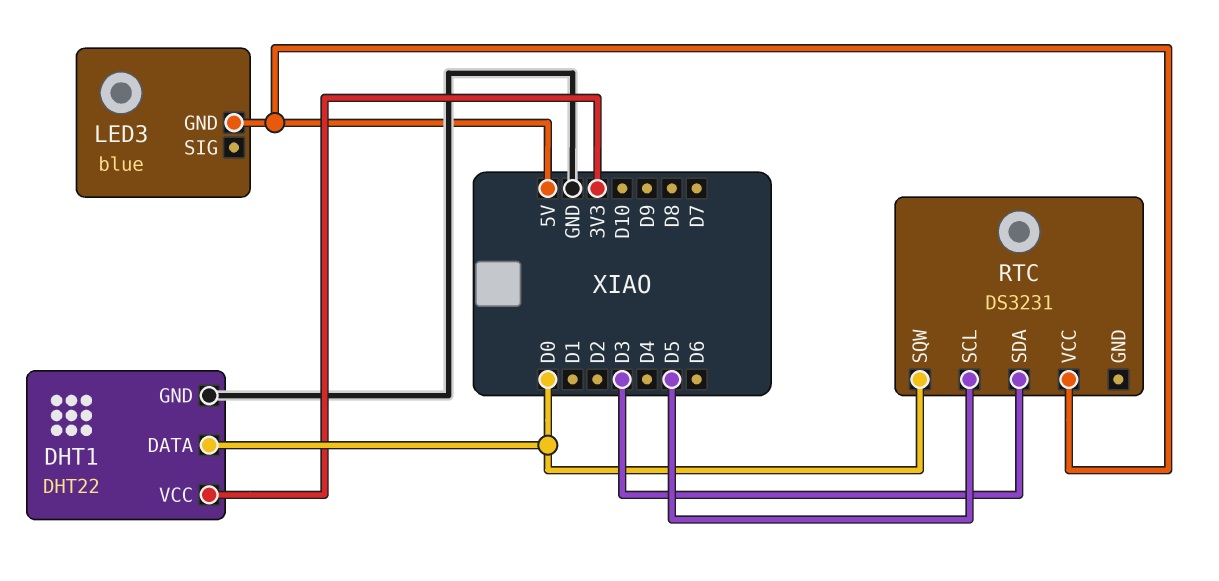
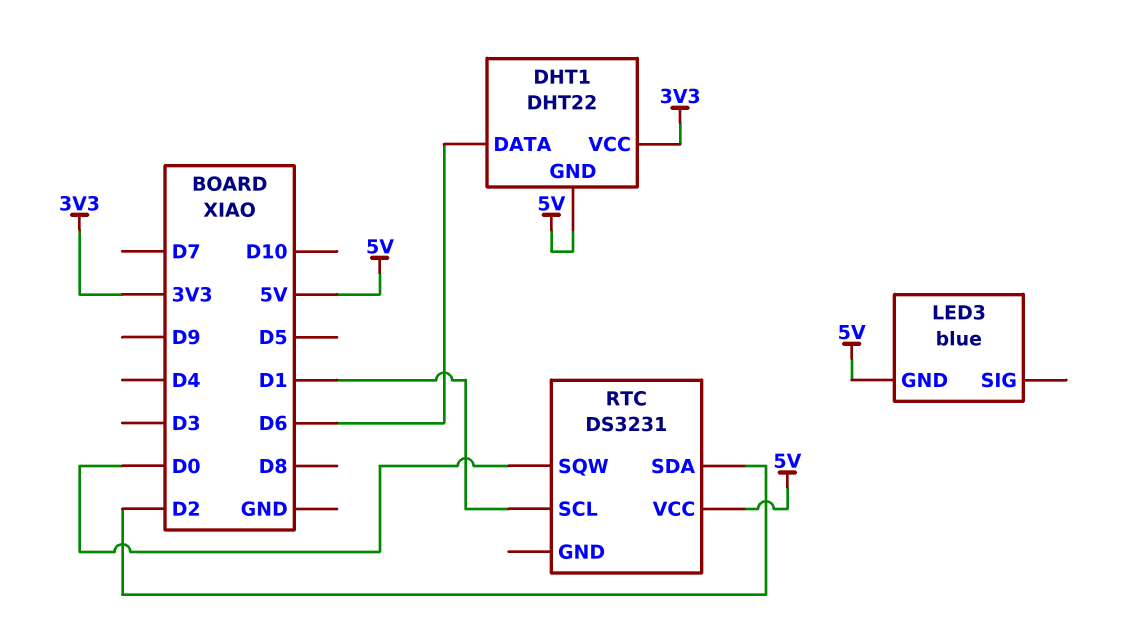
DHT1 pin DATA: D0 -> D6
DHT1 pin GND: GND -> 5V
RTC pin SCL: D5 -> D1
RTC pin SDA: D3 -> D2

